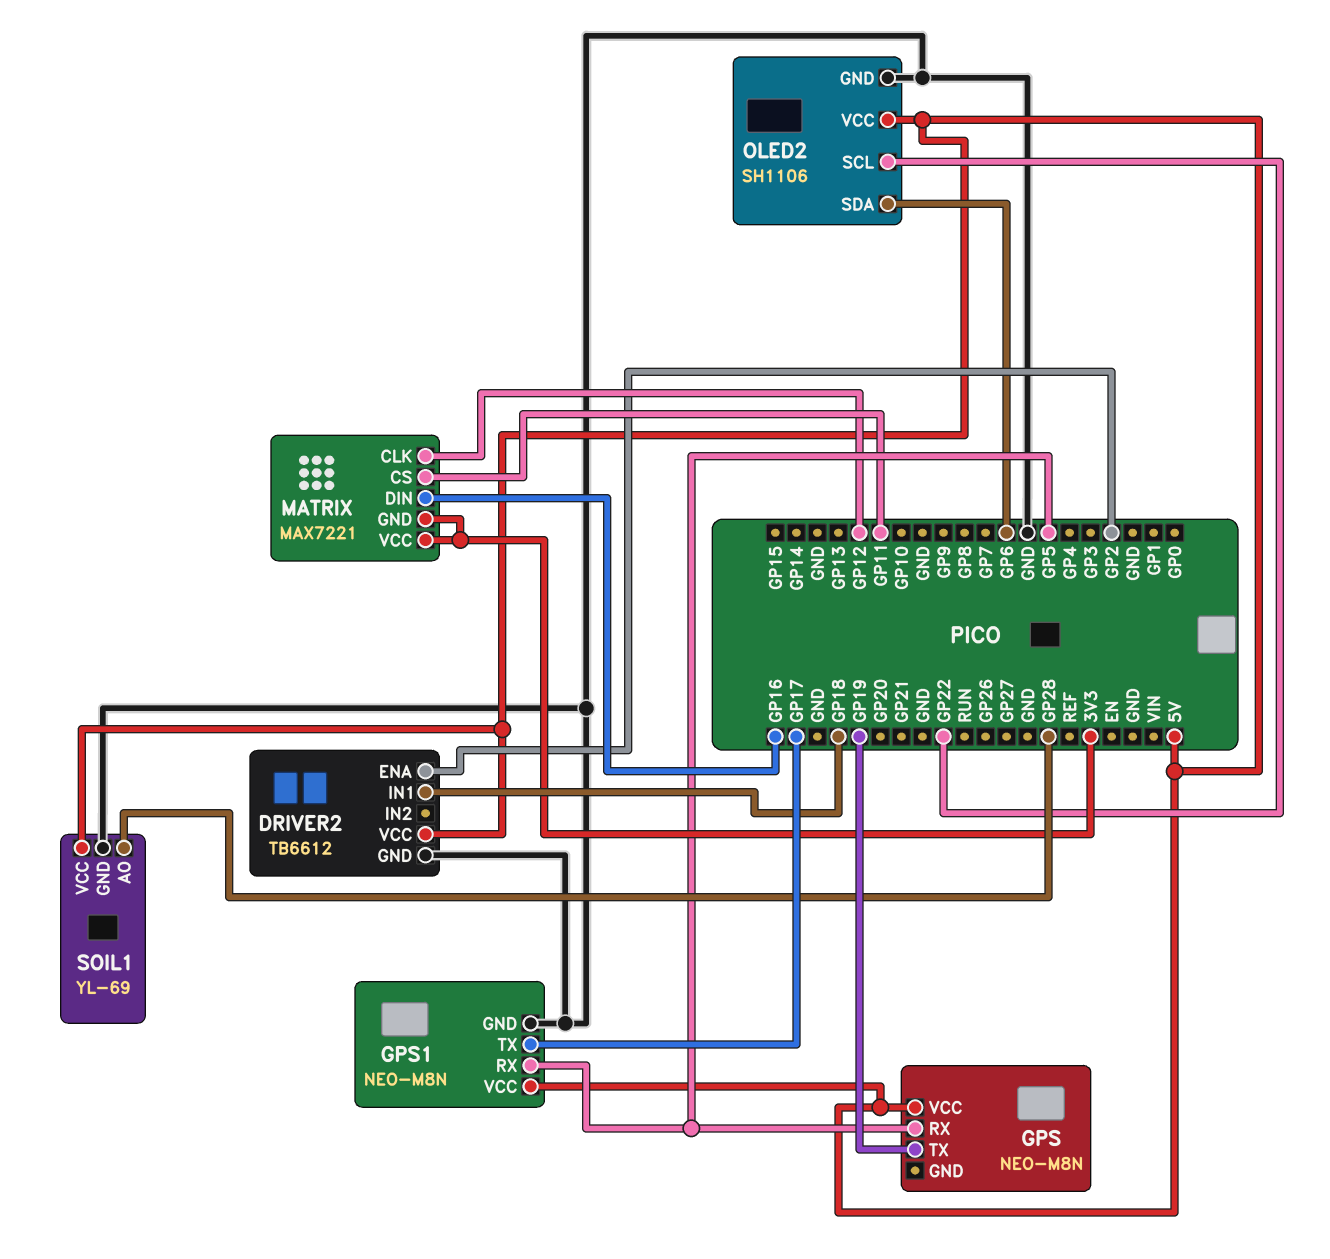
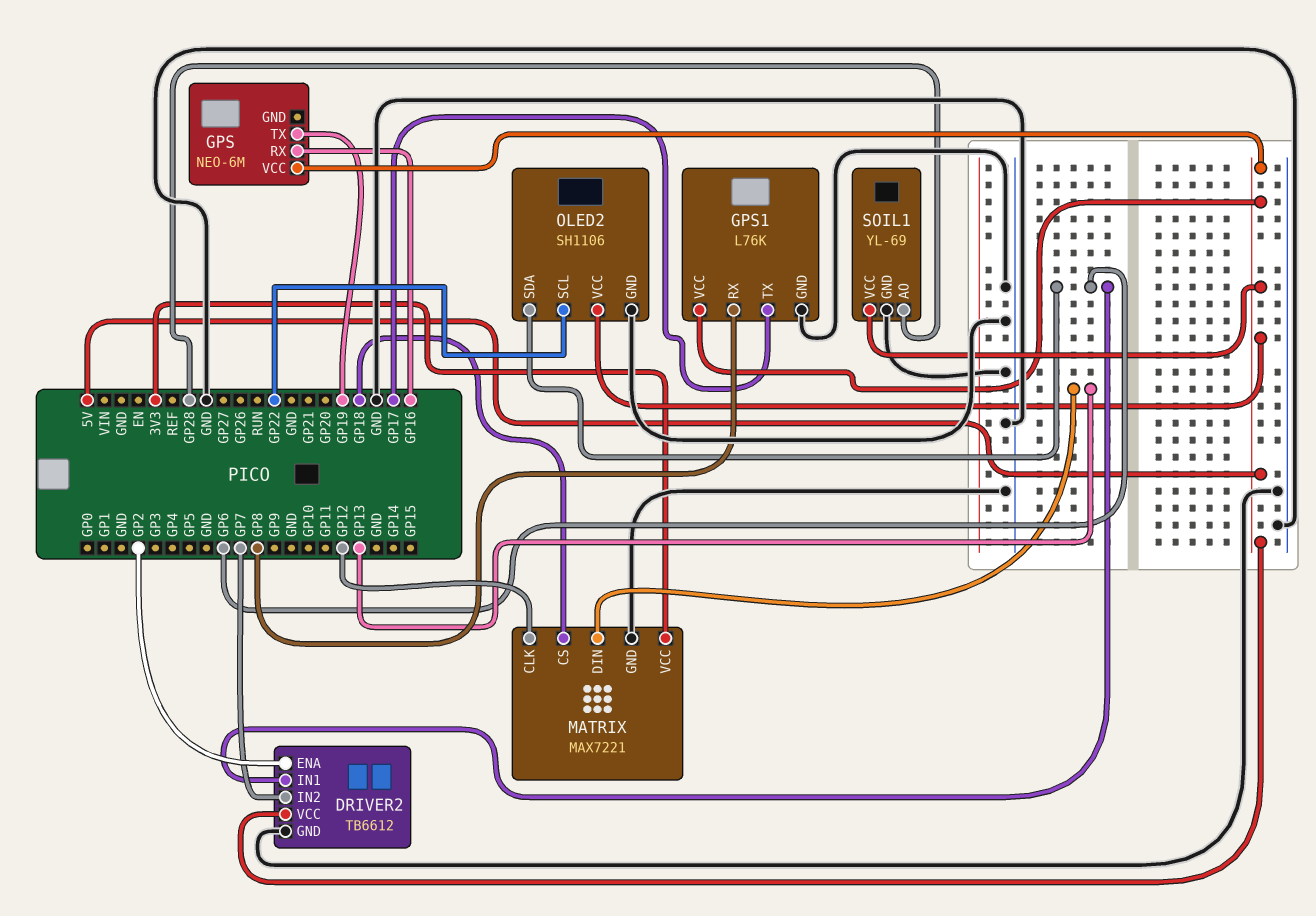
DRIVER2 pin IN1: GP18 -> GP6
DRIVER2 pin IN2: none -> GP7
GPS: NEO-M8N -> NEO-6M
GPS pin RX: GP5 -> GP16
GPS1: NEO-M8N -> L76K
GPS1 pin RX: GP5 -> GP8
MATRIX pin CS: GP11 -> GP18
MATRIX pin DIN: GP16 -> GP13
MATRIX pin GND: 3V3 -> GND

